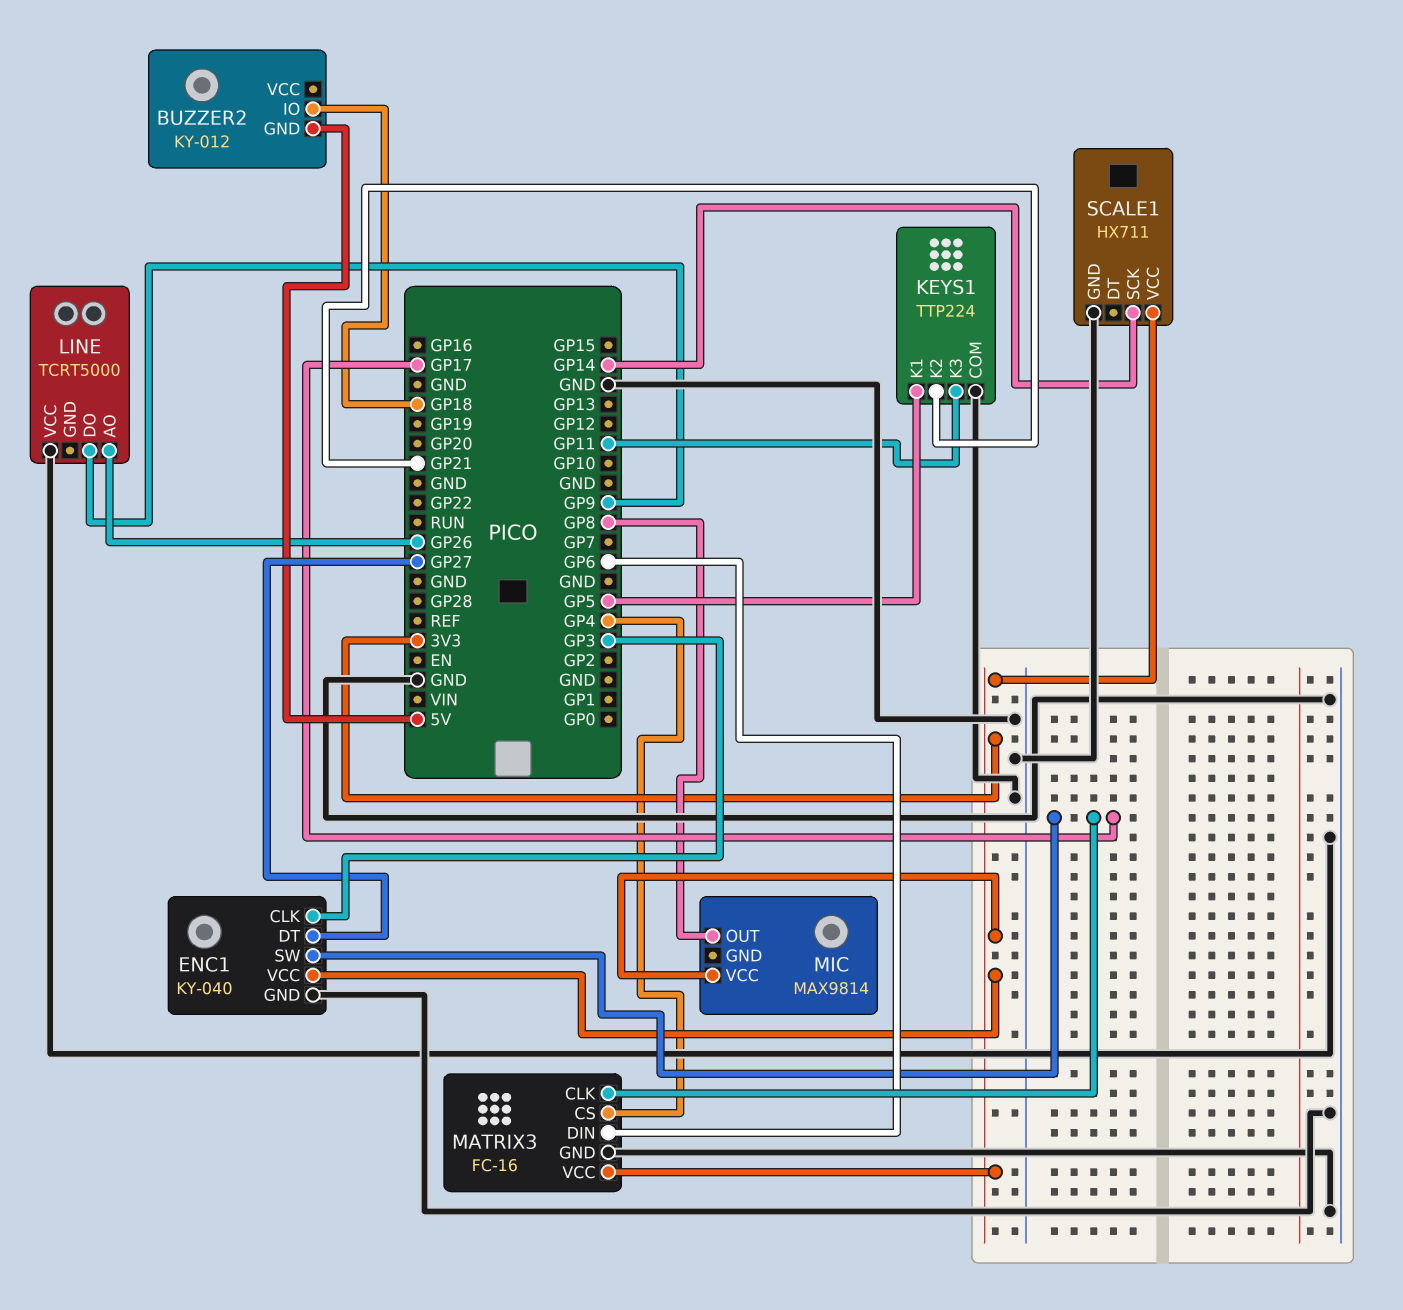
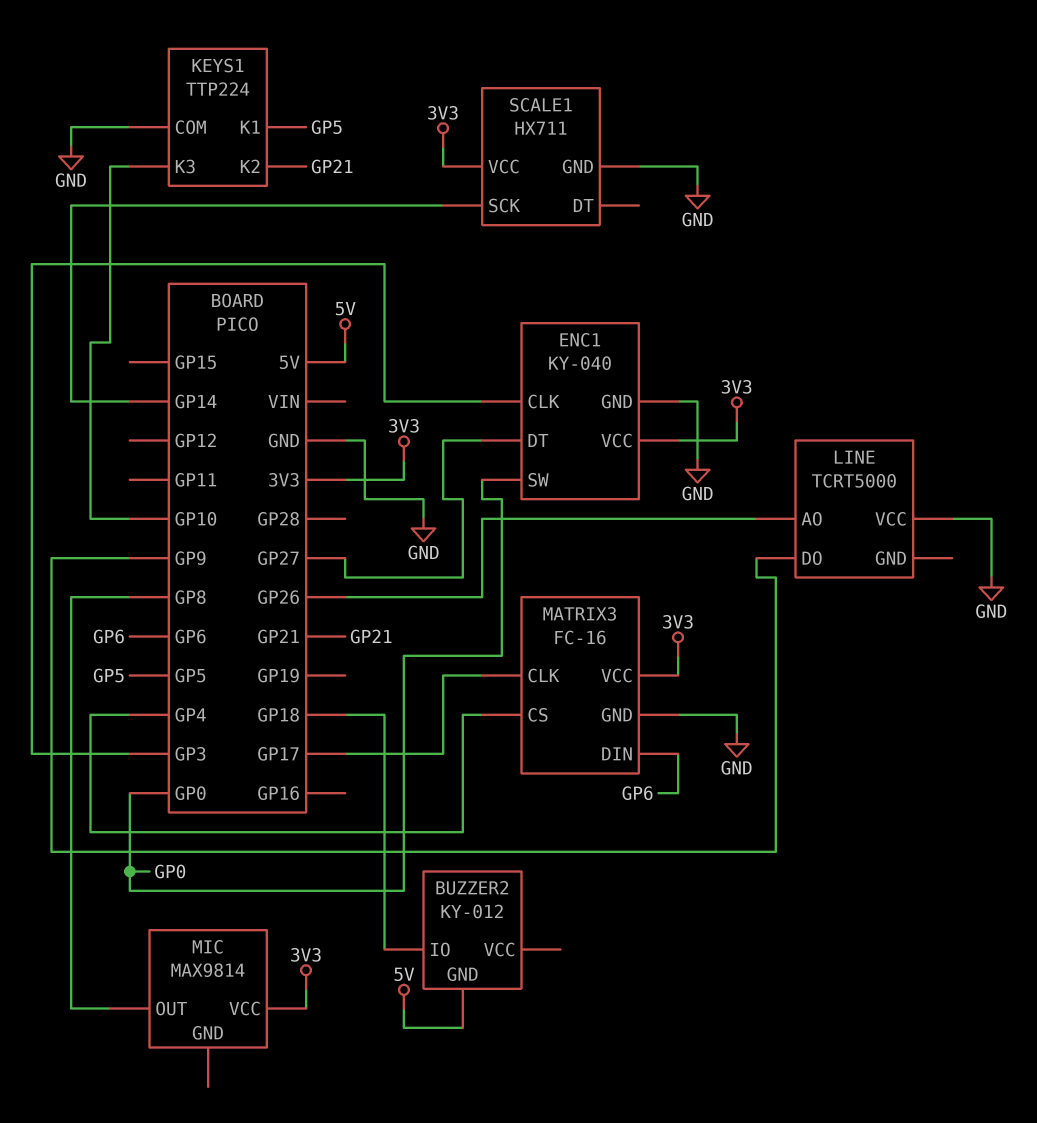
ENC1 pin SW: GP17 -> GP0
KEYS1 pin K3: GP11 -> GP10

